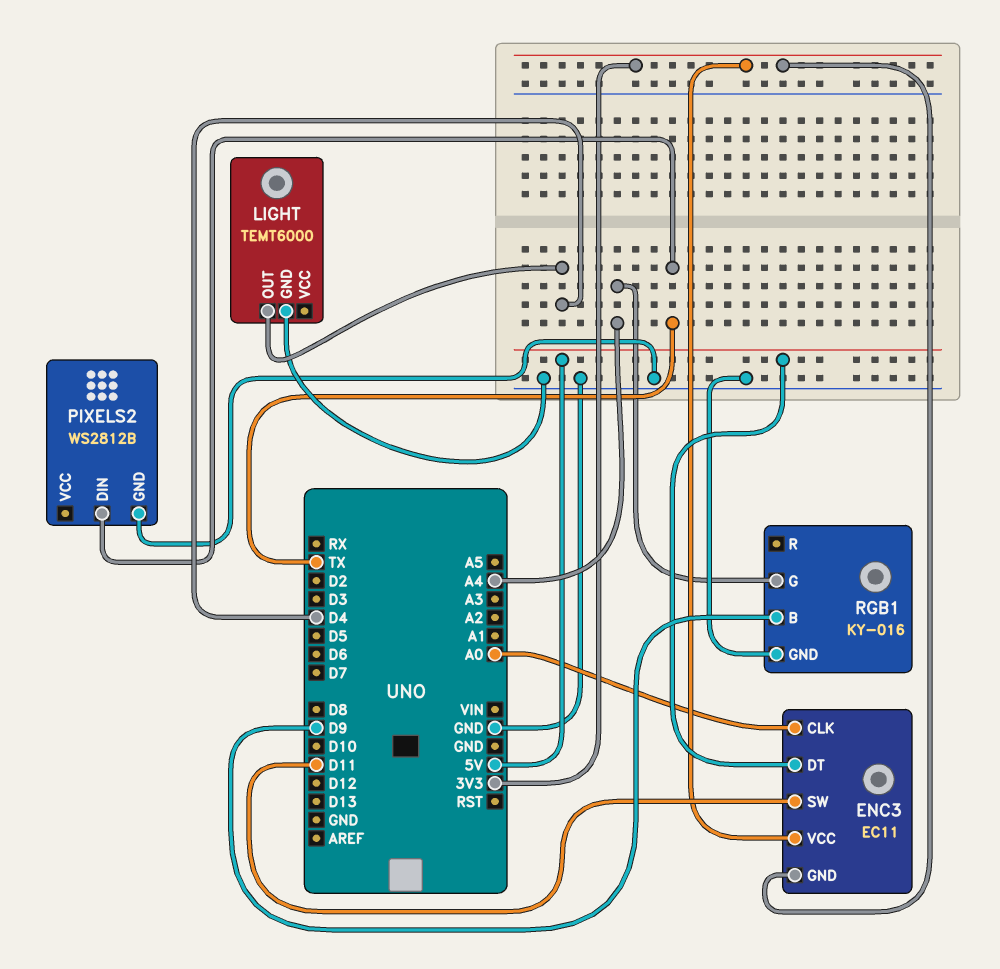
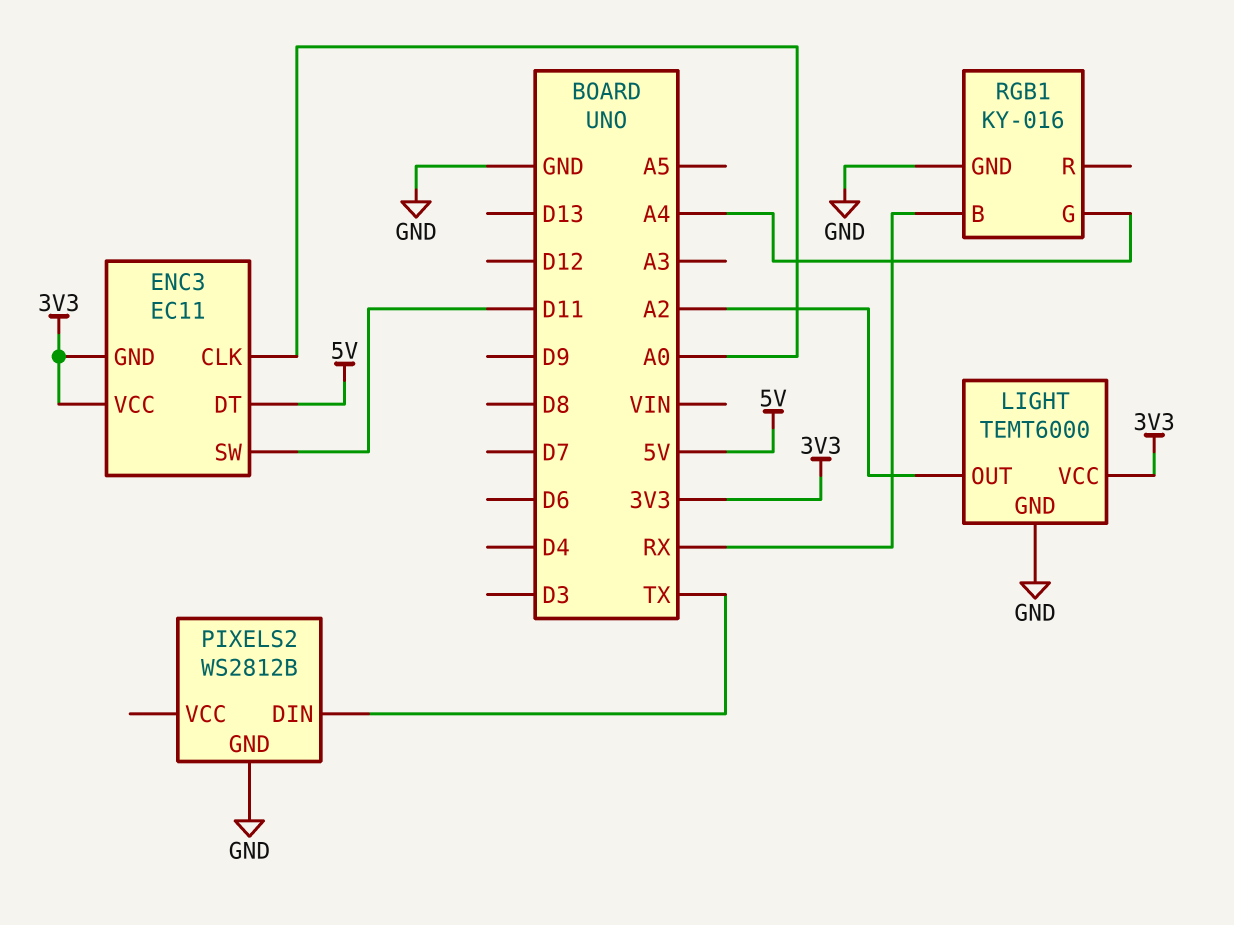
LIGHT pin OUT: D4 -> A2
LIGHT pin VCC: none -> 3V3
RGB1 pin B: D9 -> RX

